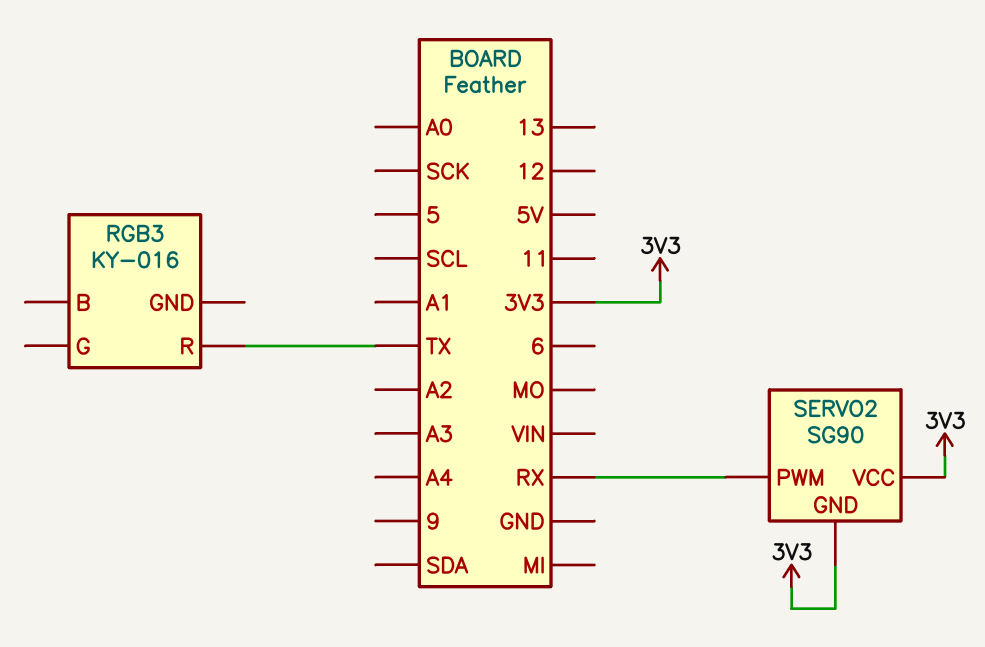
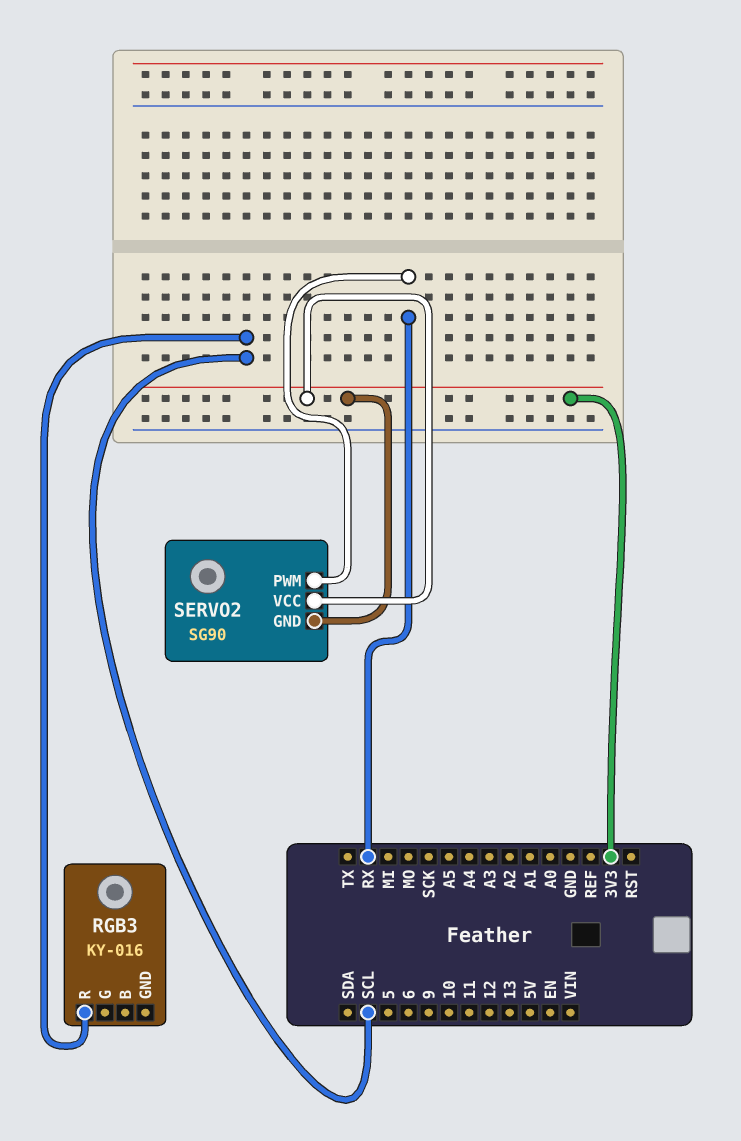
RGB3 pin R: TX -> SCL

